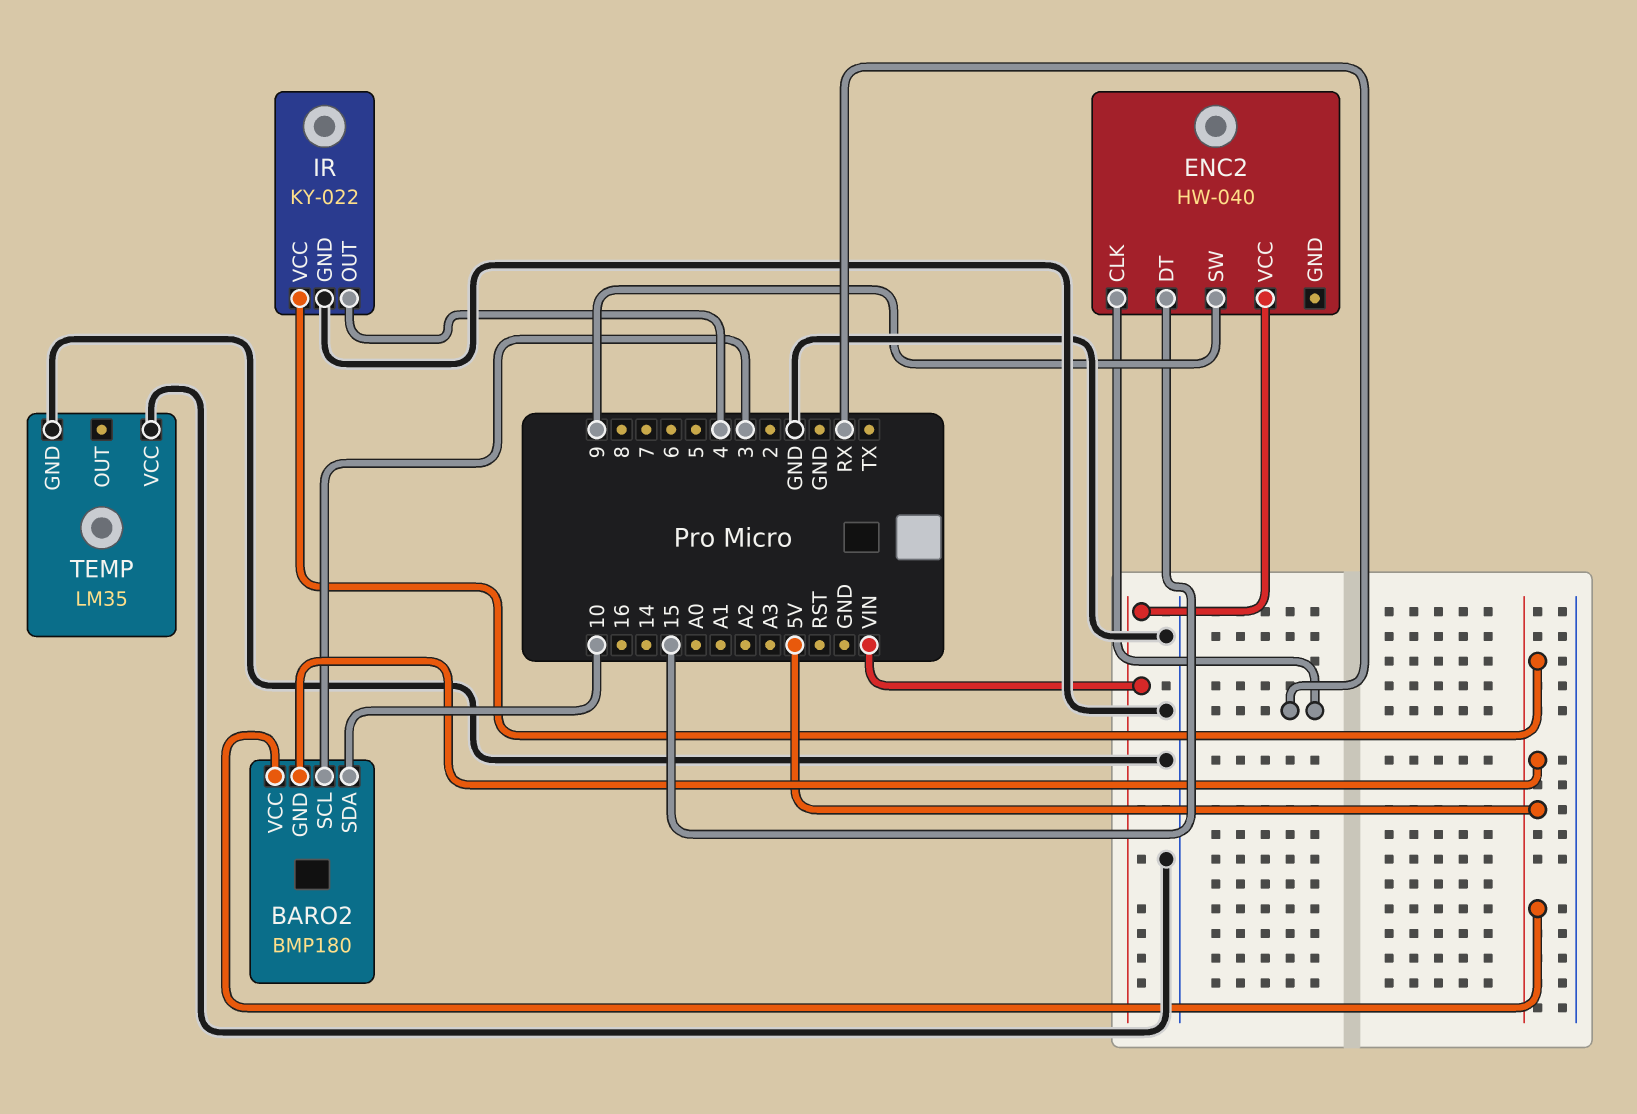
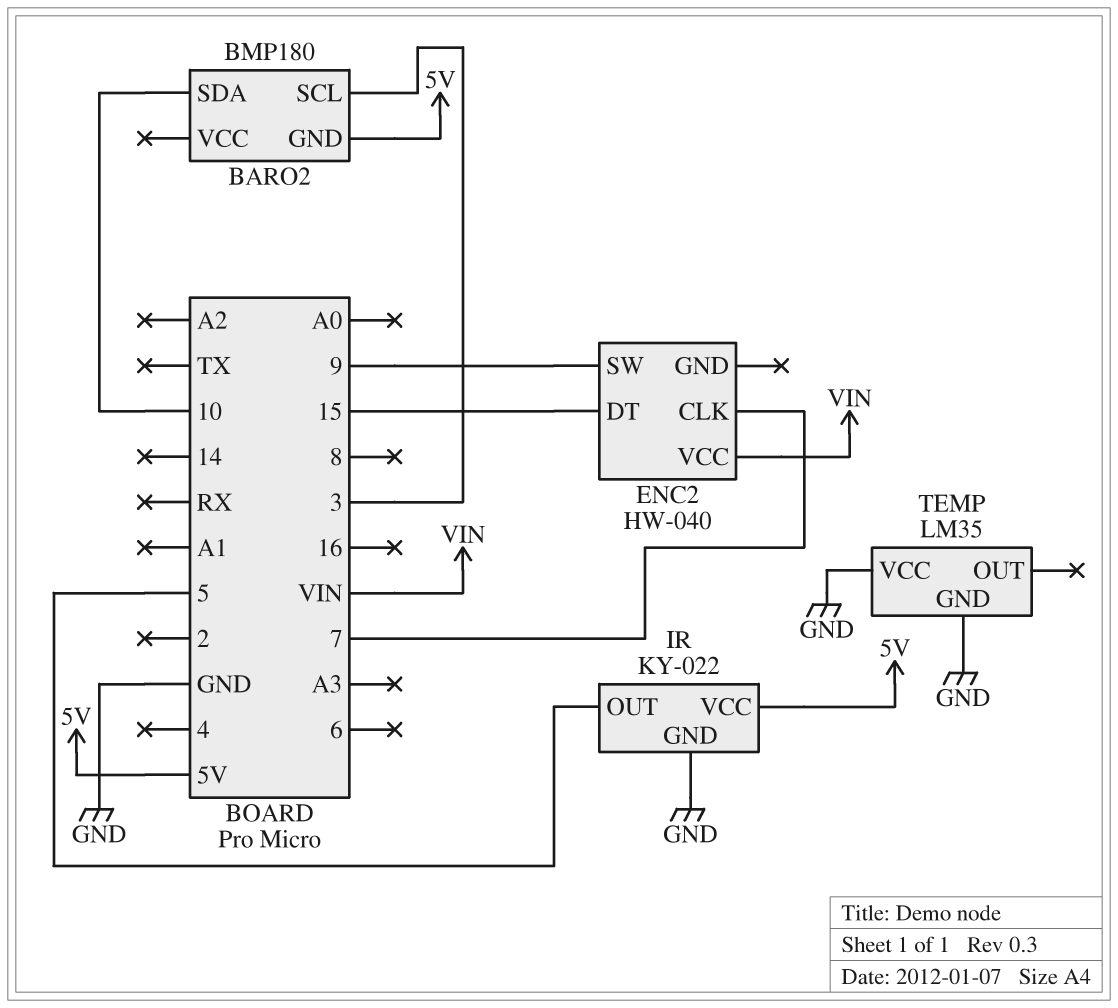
BARO2 pin VCC: 5V -> none
ENC2 pin CLK: RX -> 7
IR pin OUT: 4 -> 5

